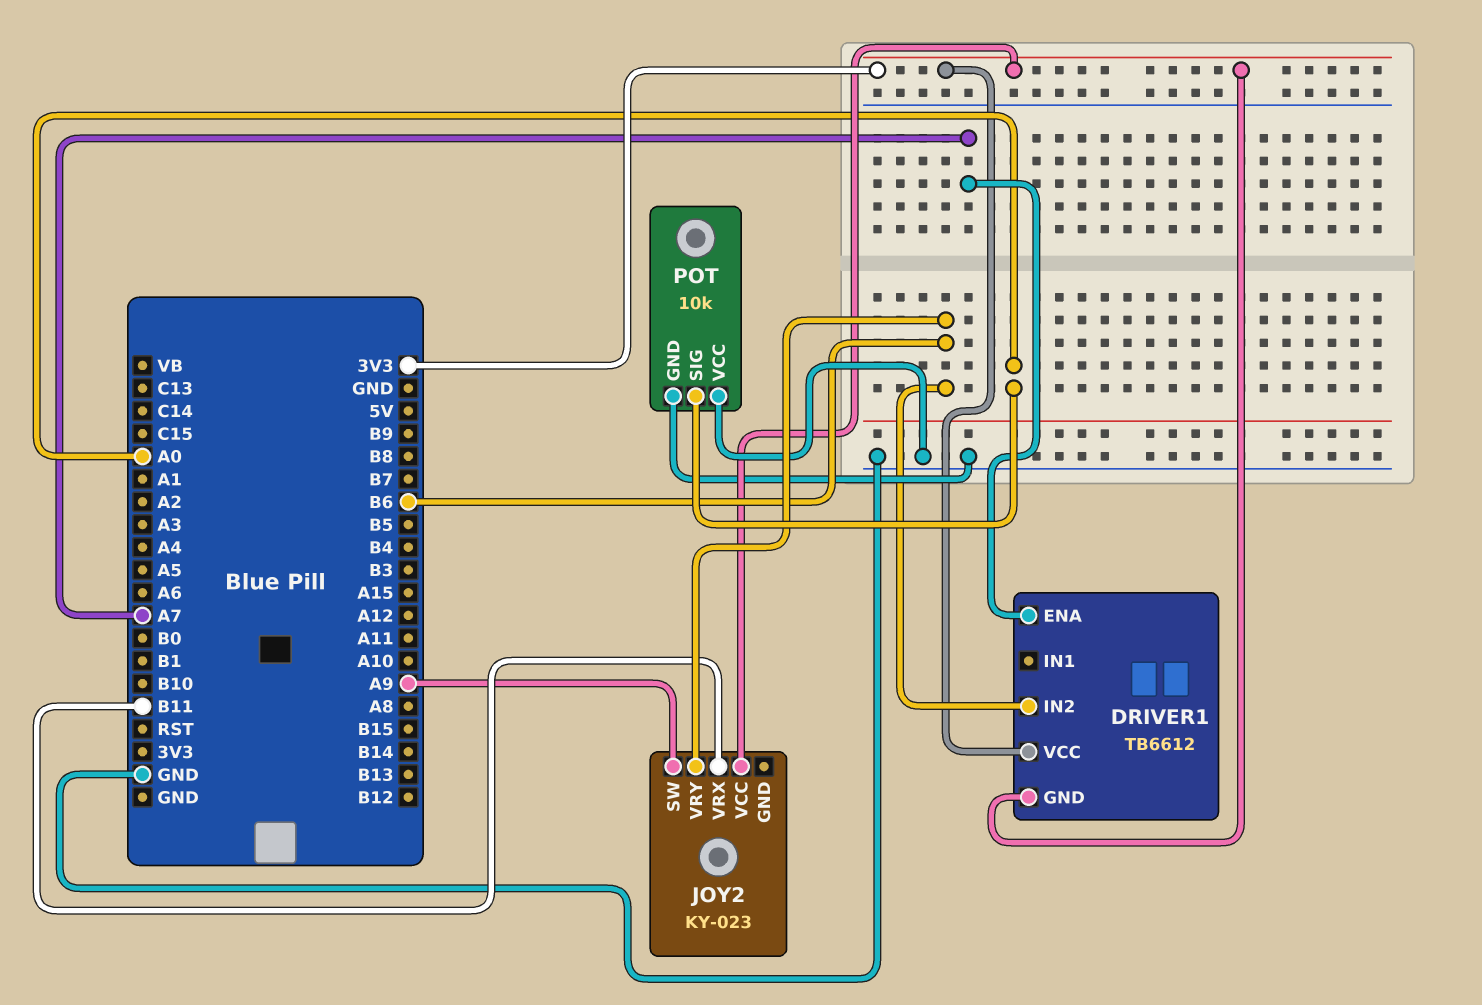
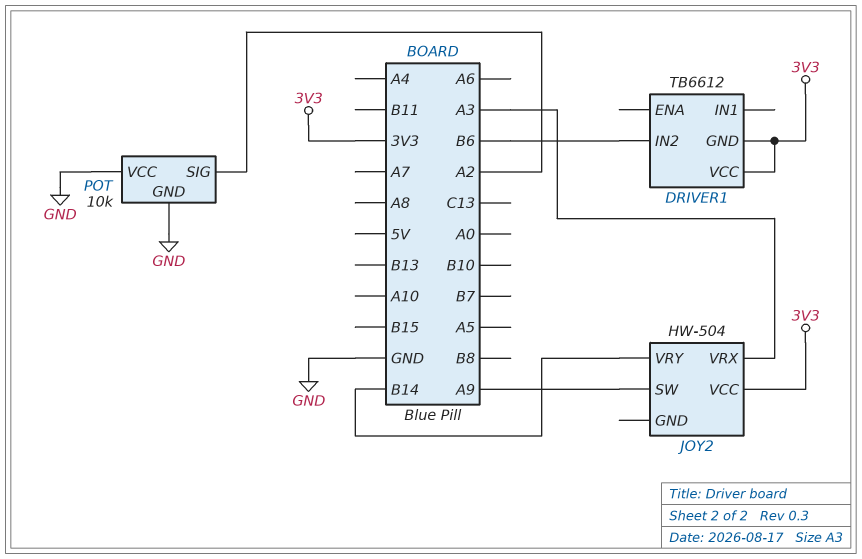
DRIVER1 pin ENA: A7 -> none
JOY2: KY-023 -> HW-504
JOY2 pin VRX: B11 -> A3
JOY2 pin VRY: B6 -> B14
POT pin SIG: A0 -> A2

